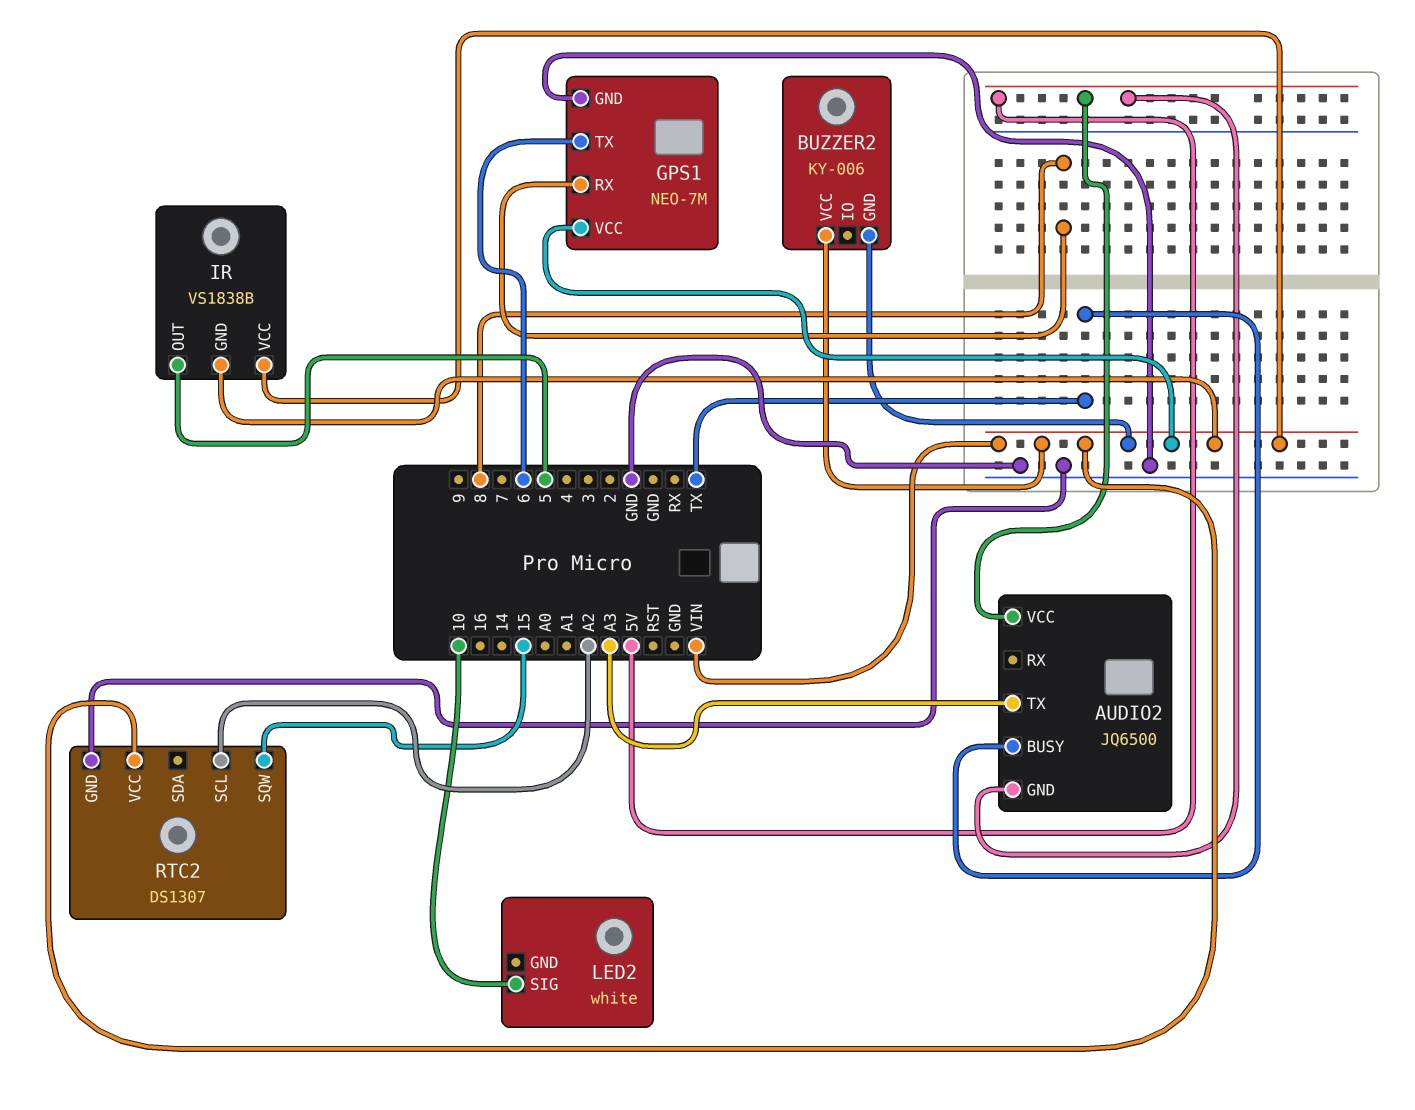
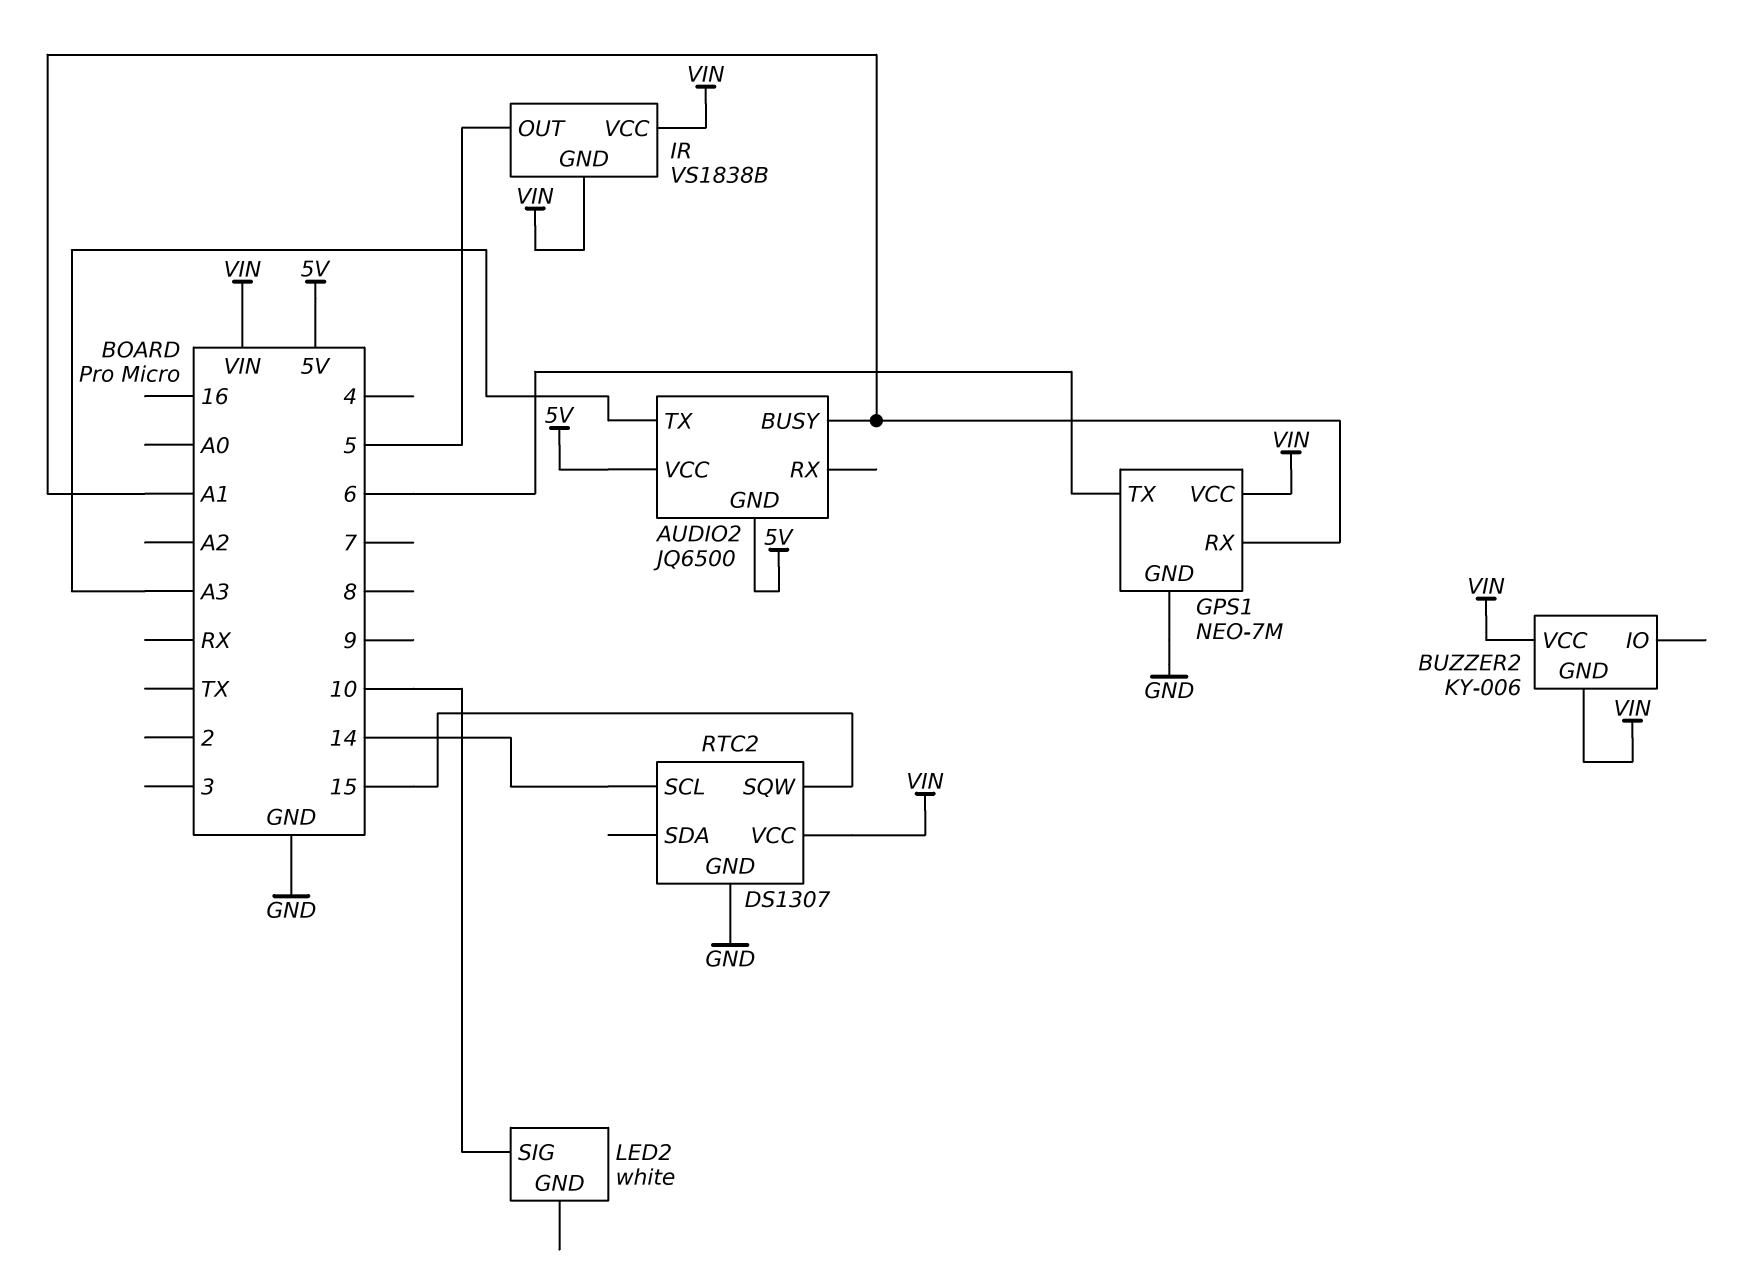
AUDIO2 pin BUSY: TX -> A1
GPS1 pin RX: 8 -> A1
RTC2 pin SCL: A2 -> 14

